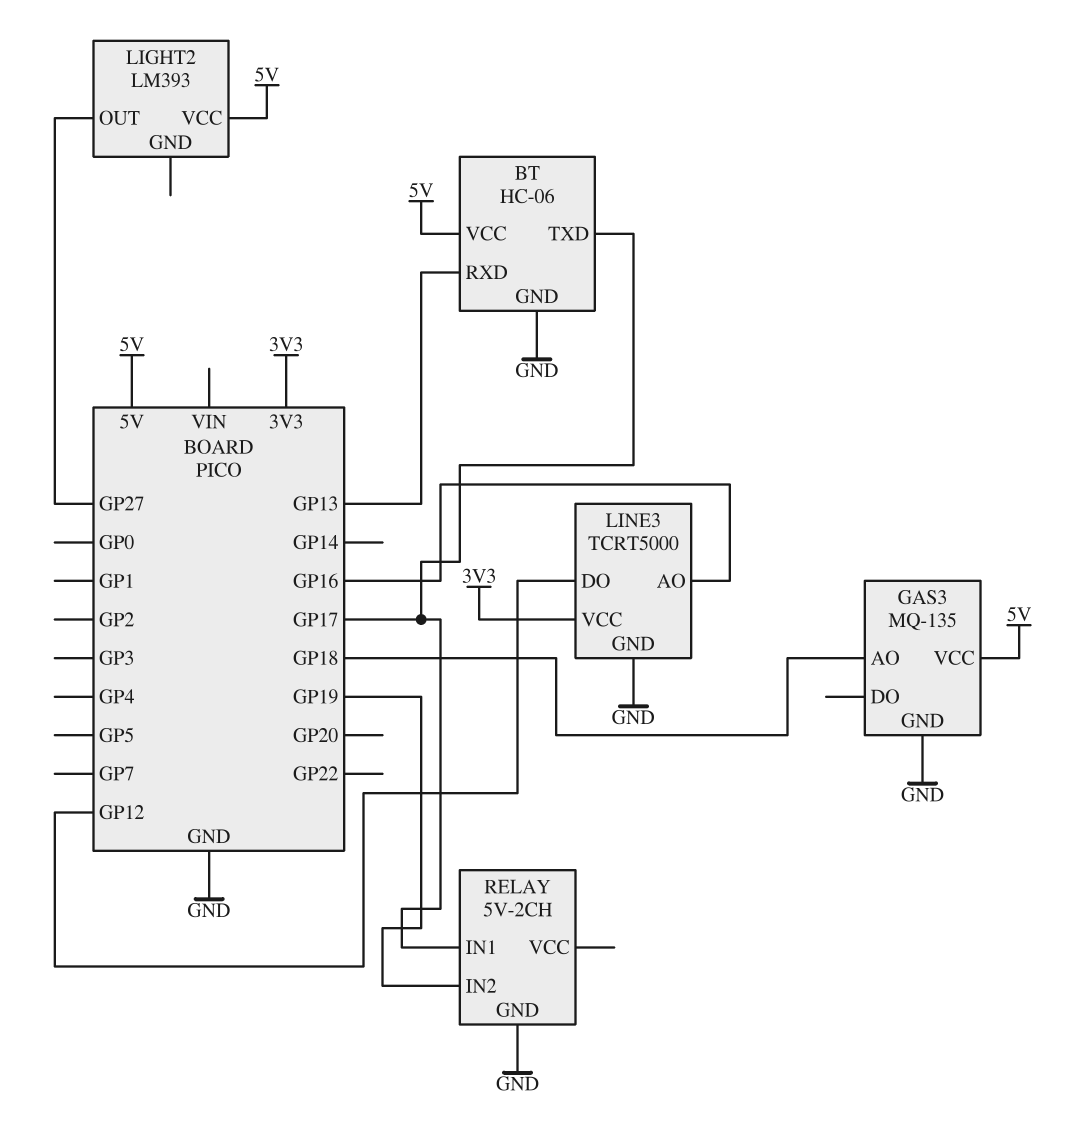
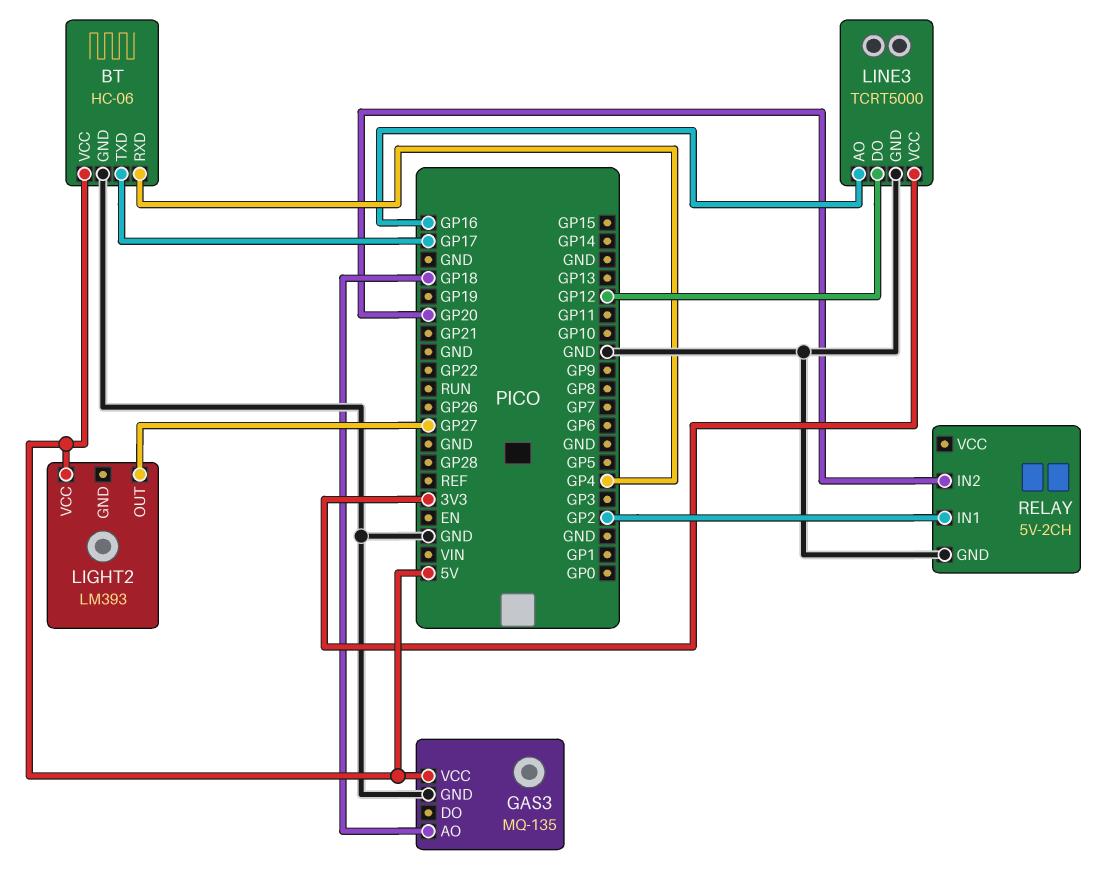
BT pin RXD: GP13 -> GP4
RELAY pin IN1: GP17 -> GP2
RELAY pin IN2: GP19 -> GP20

